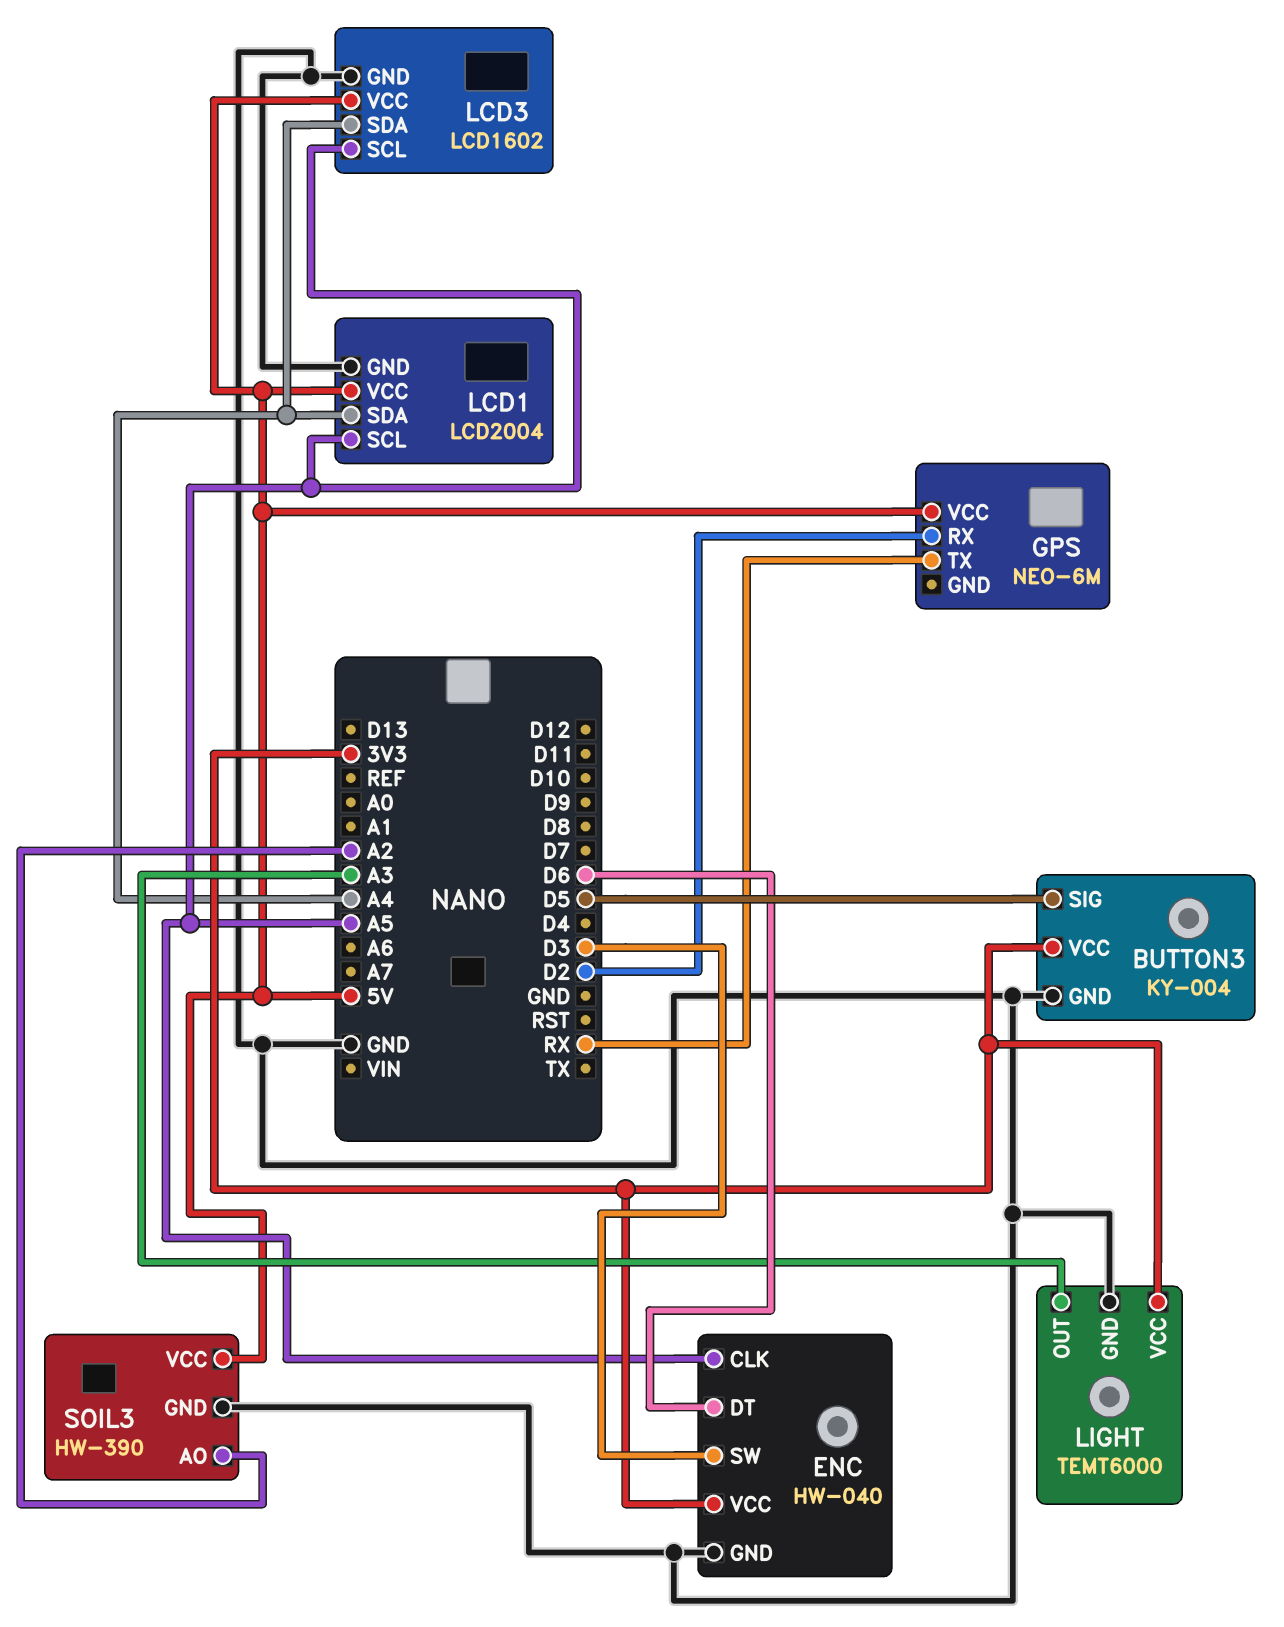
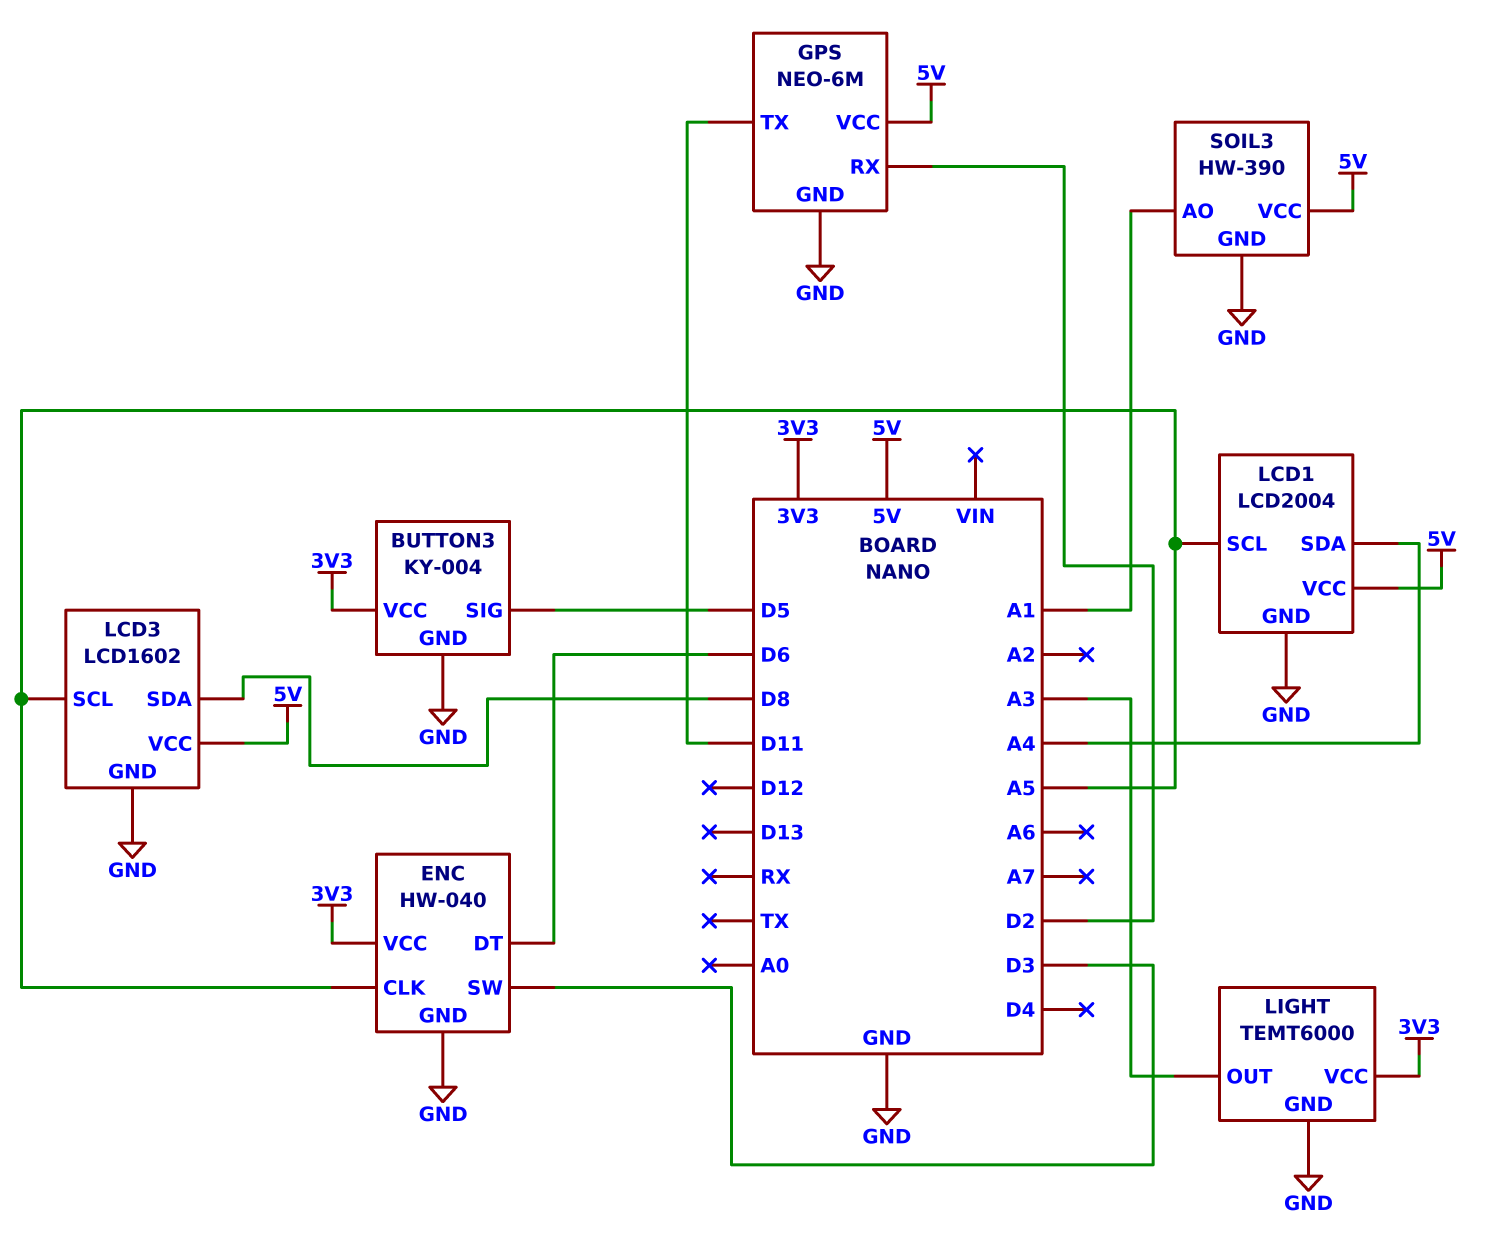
GPS pin GND: none -> GND
GPS pin TX: RX -> D11
LCD3 pin SDA: A4 -> D8
SOIL3 pin AO: A2 -> A1

